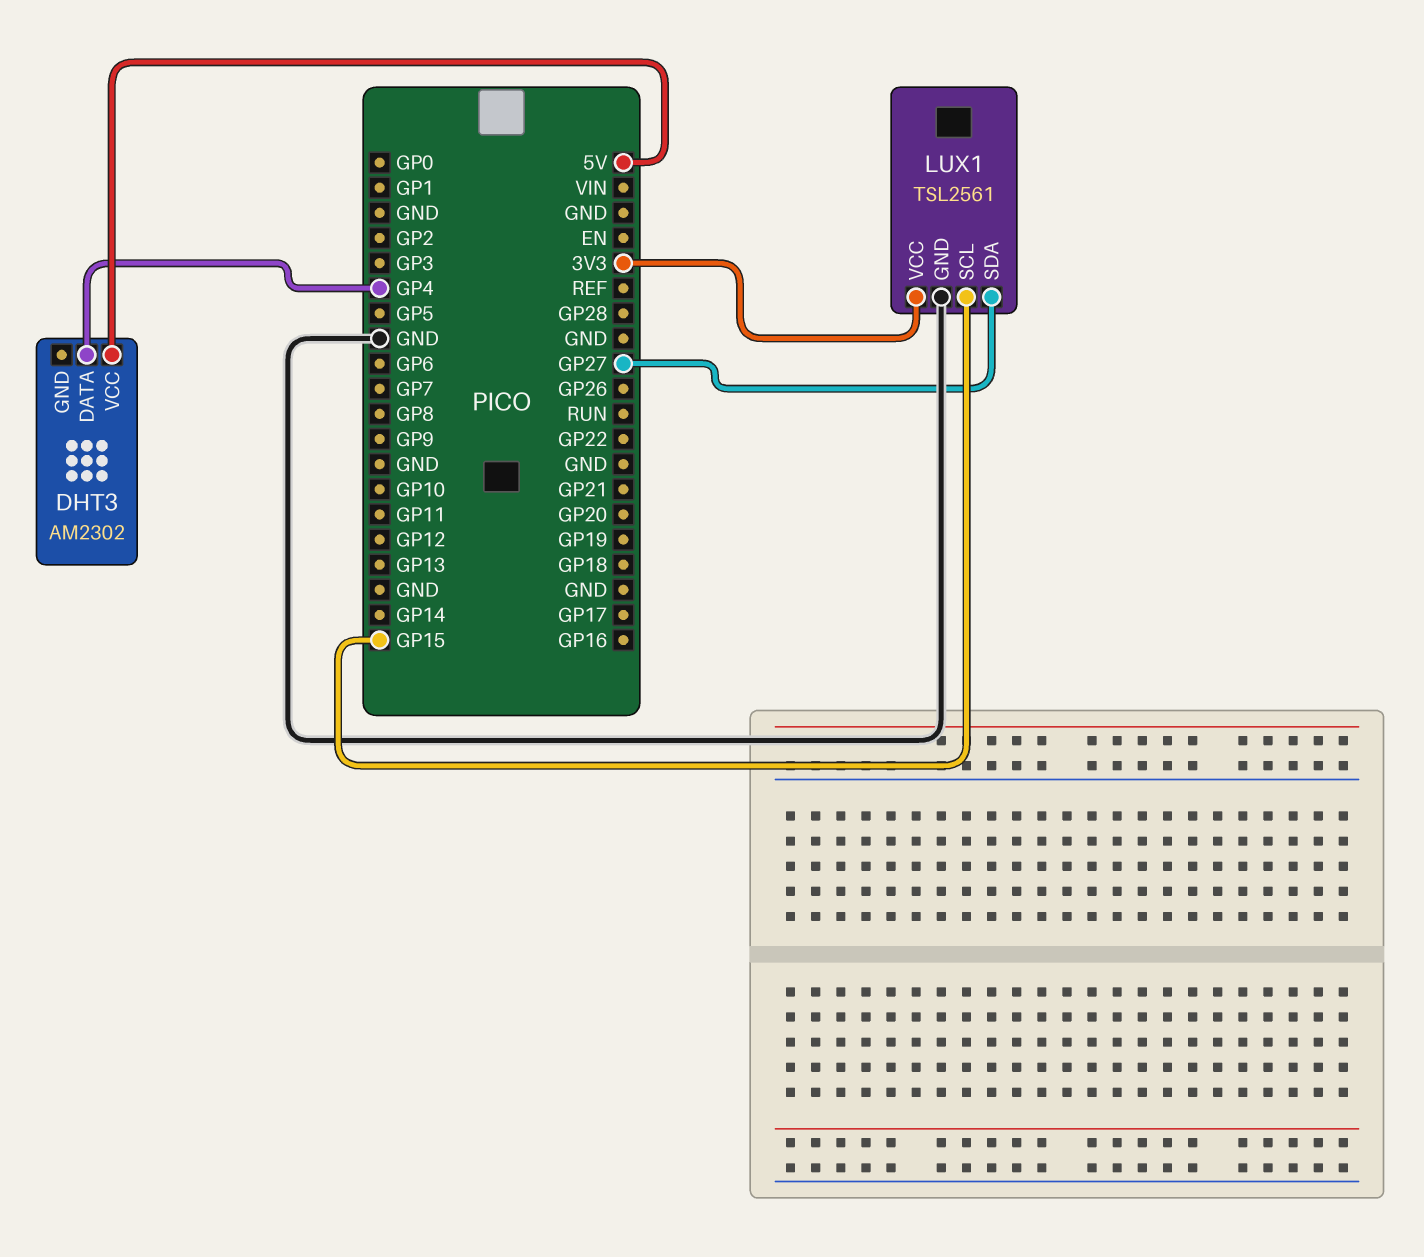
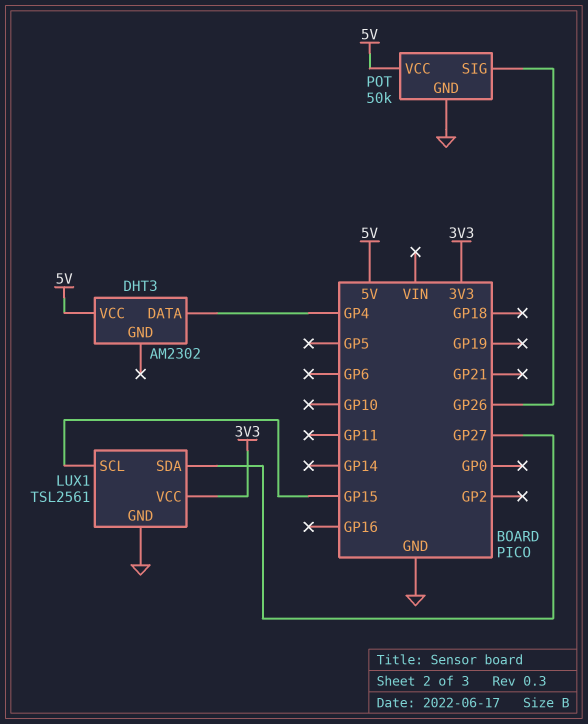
POT: none -> 50k
POT pin GND: none -> GND
POT pin SIG: none -> GP26
POT pin VCC: none -> 5V

